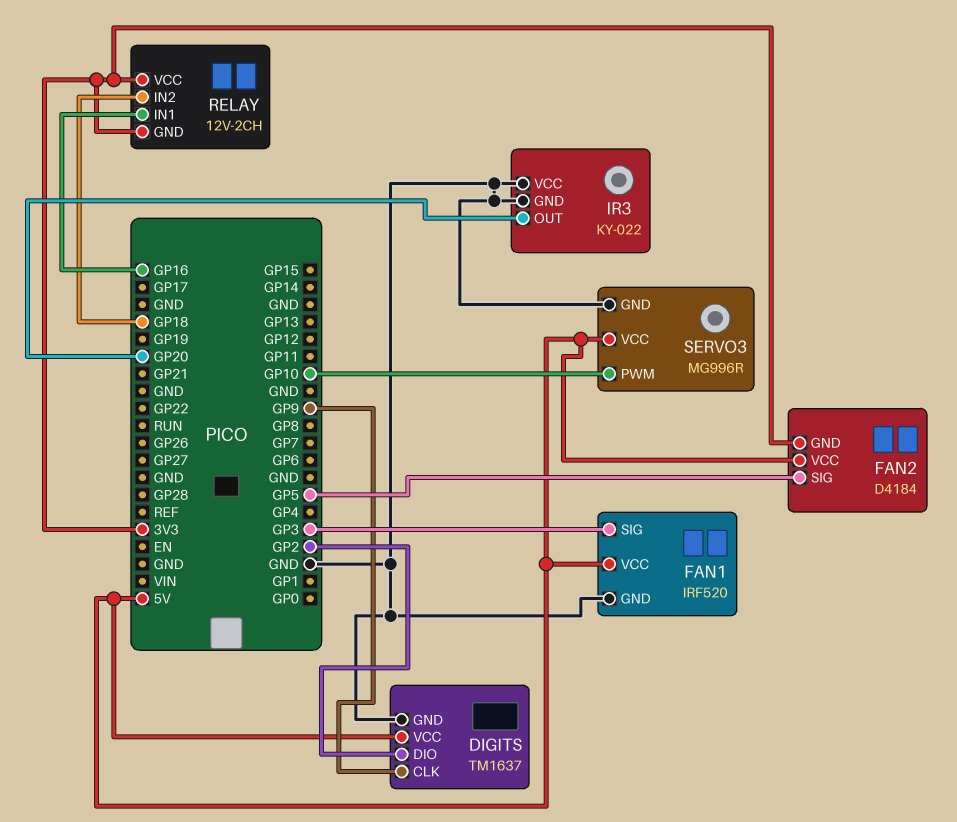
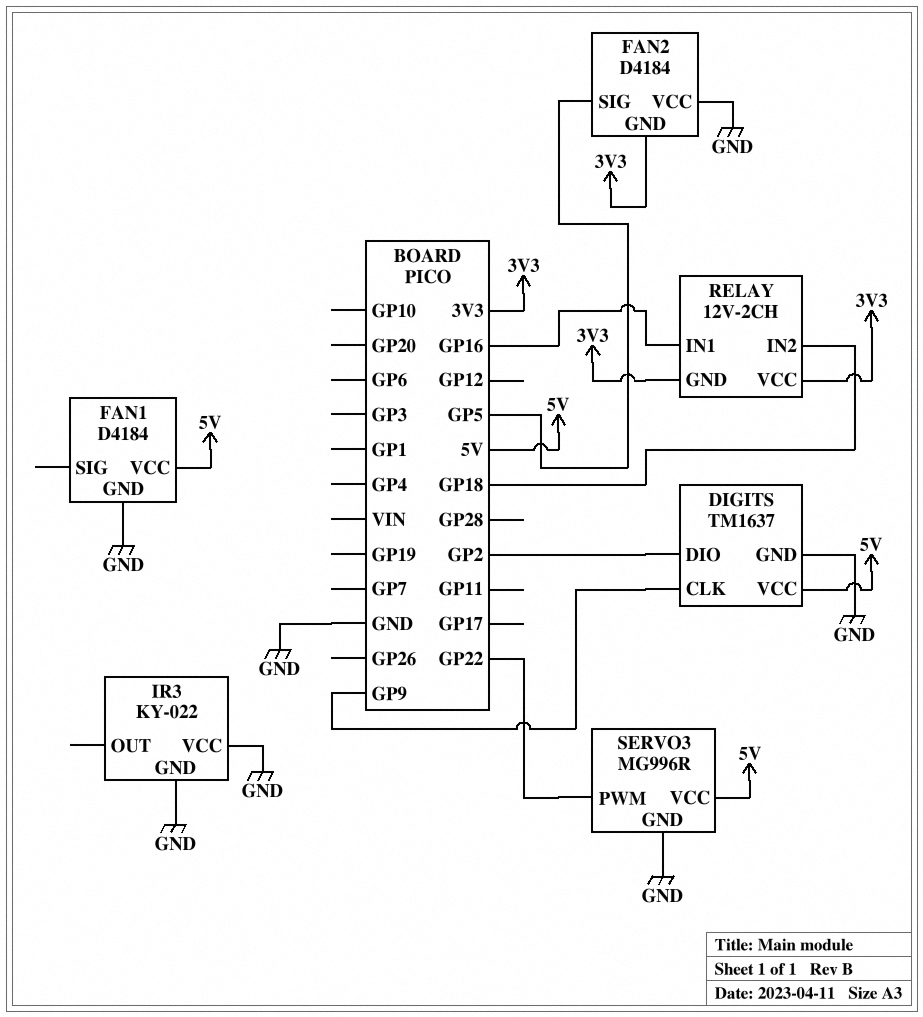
FAN1: IRF520 -> D4184
FAN1 pin SIG: GP3 -> none
FAN2 pin VCC: 5V -> GND
IR3 pin OUT: GP20 -> none
SERVO3 pin PWM: GP10 -> GP22

